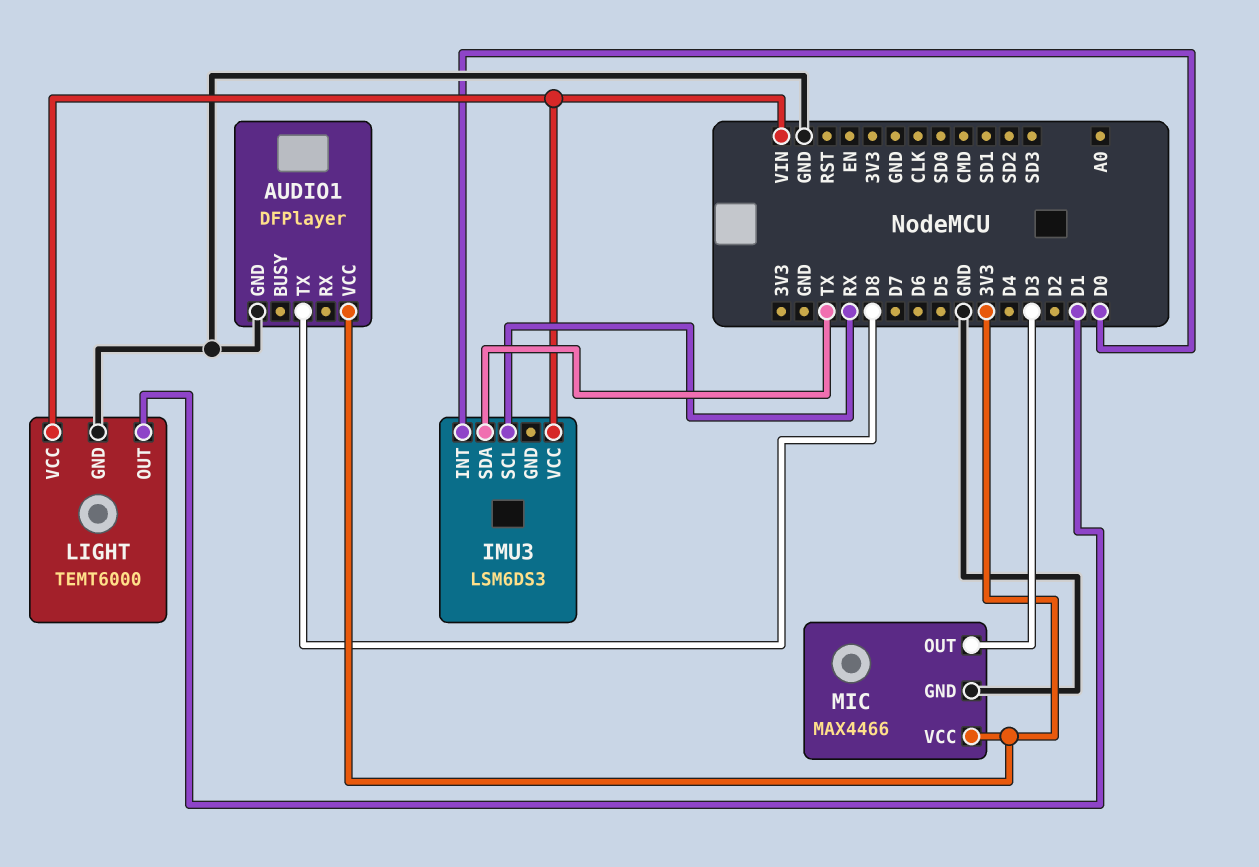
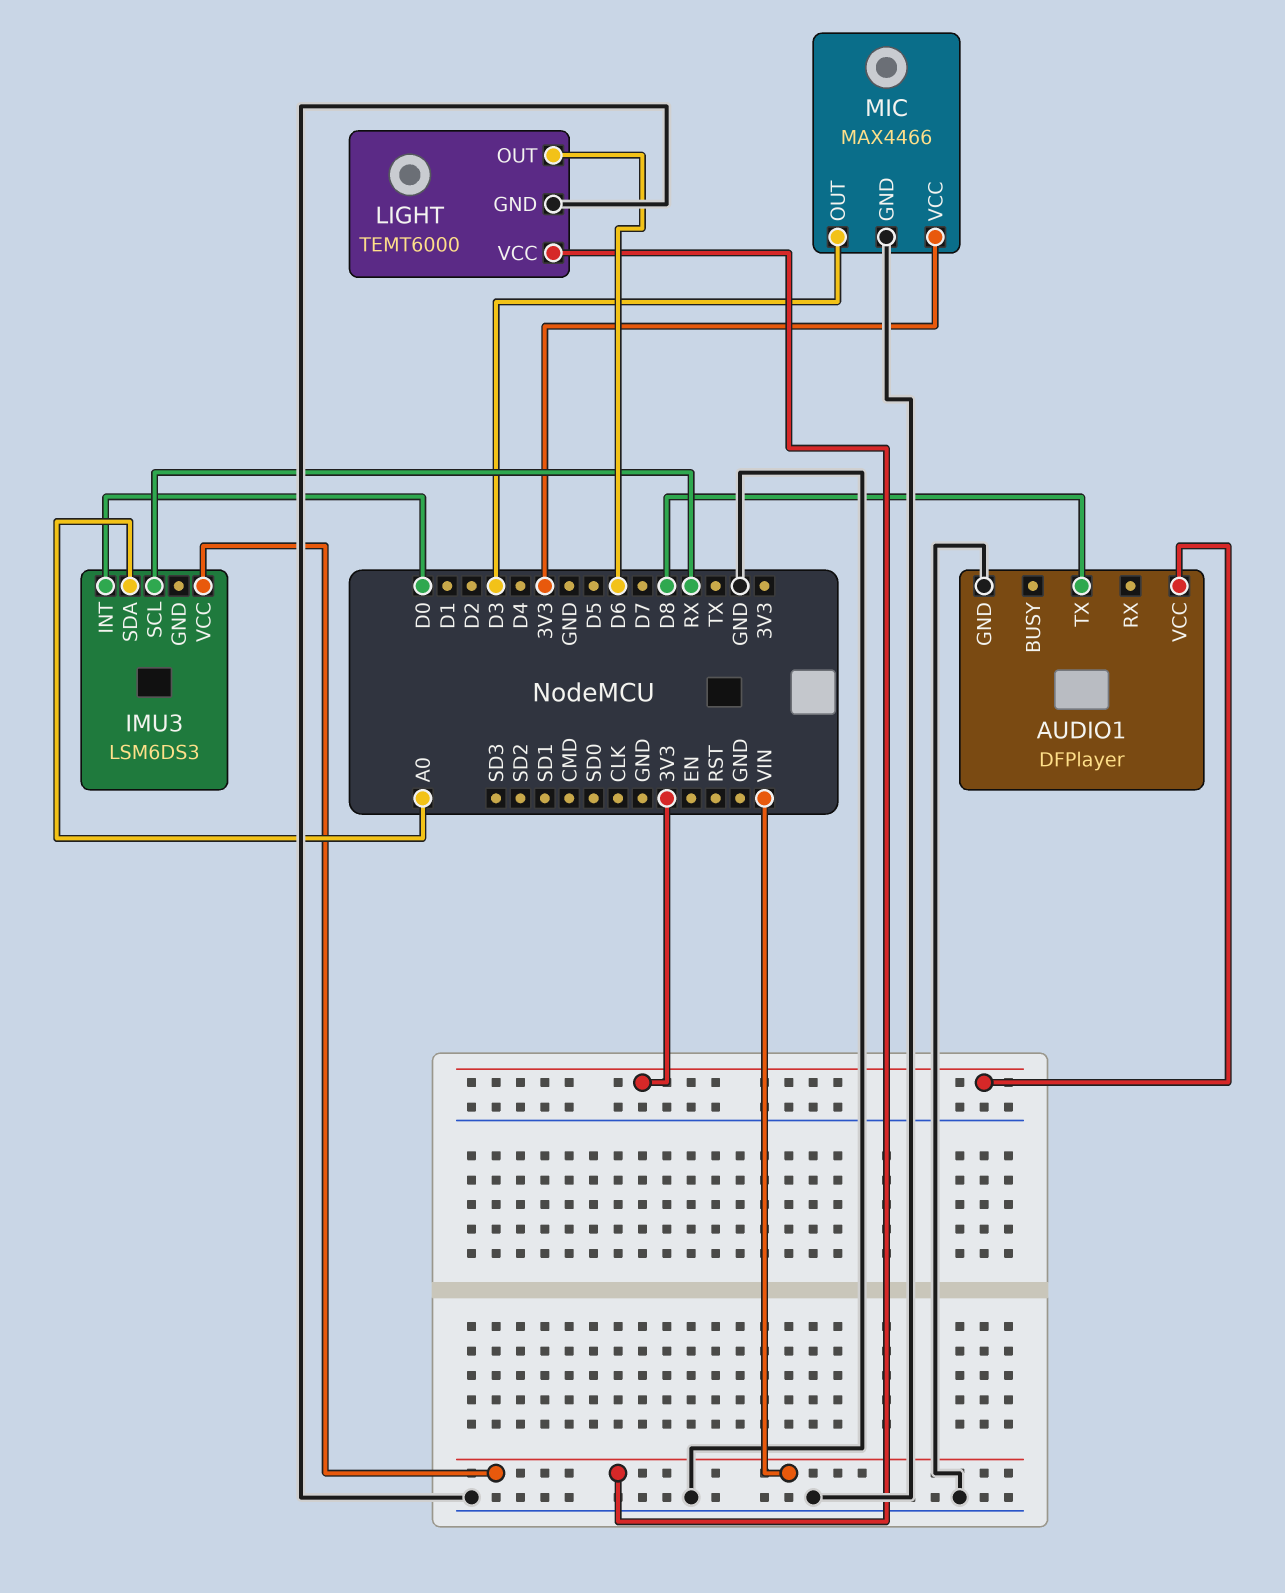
IMU3 pin SDA: TX -> A0
LIGHT pin OUT: D1 -> D6

